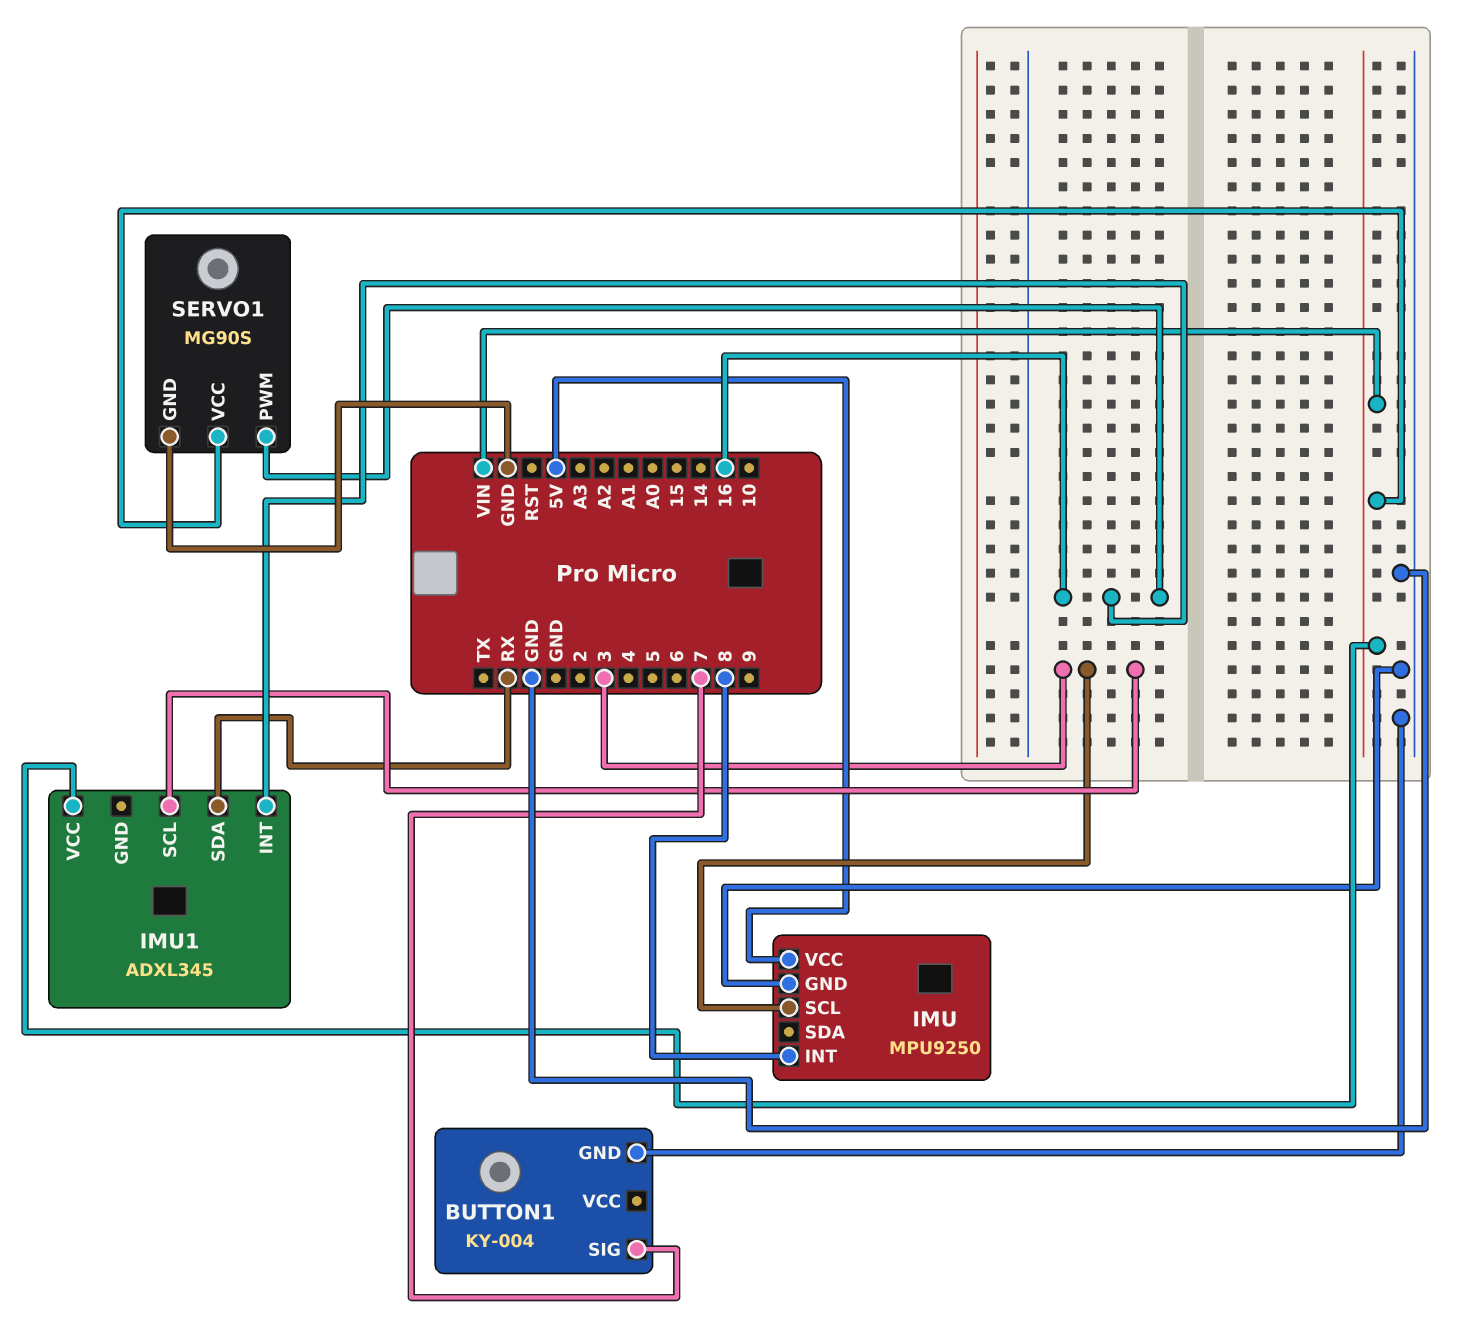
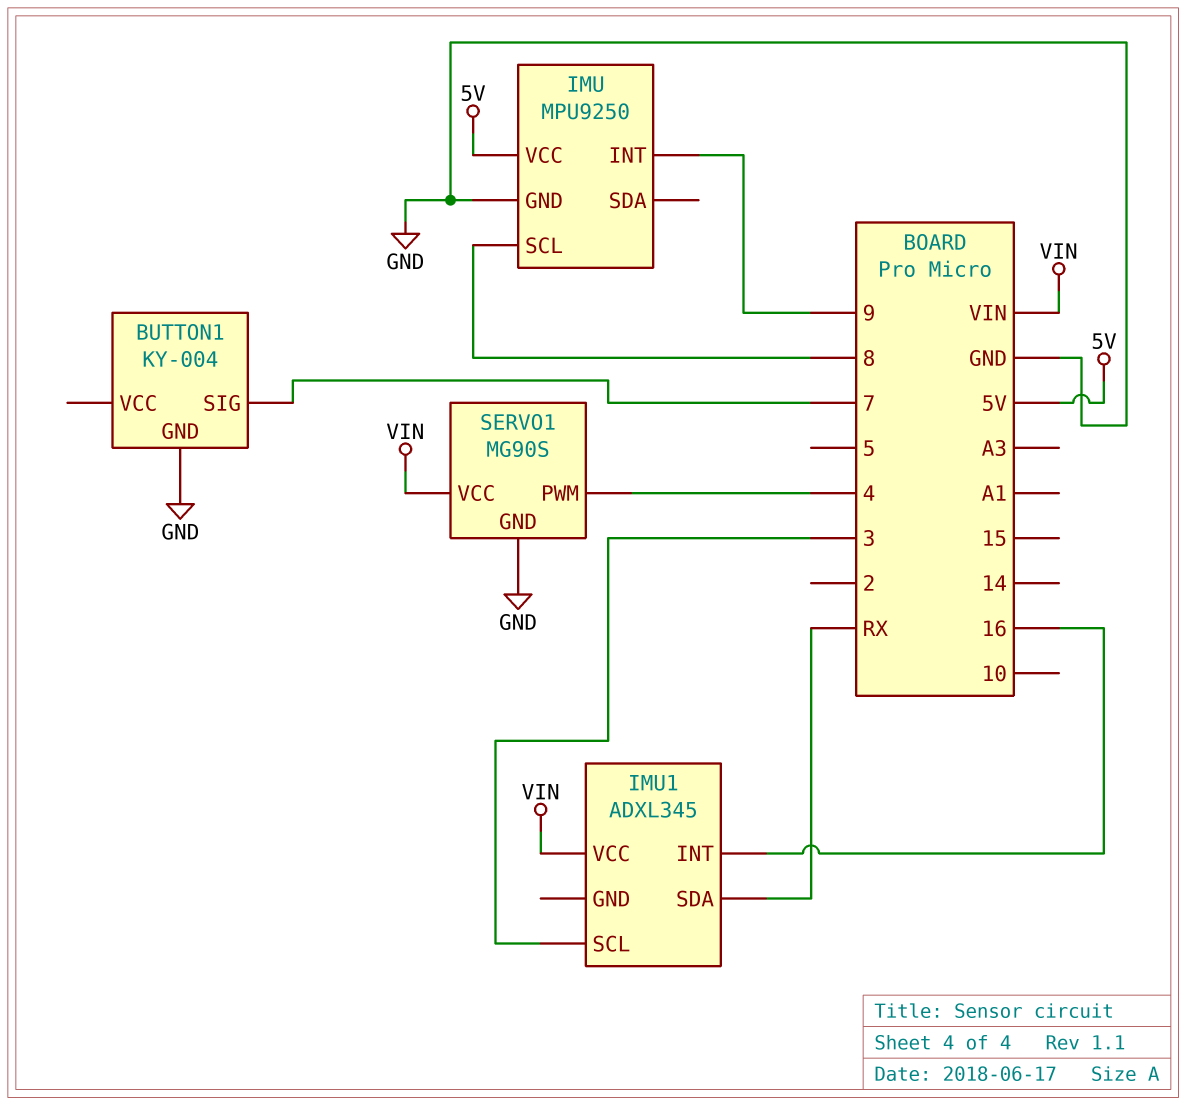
IMU pin INT: 8 -> 9
IMU pin SCL: 3 -> 8
SERVO1 pin PWM: 16 -> 4

